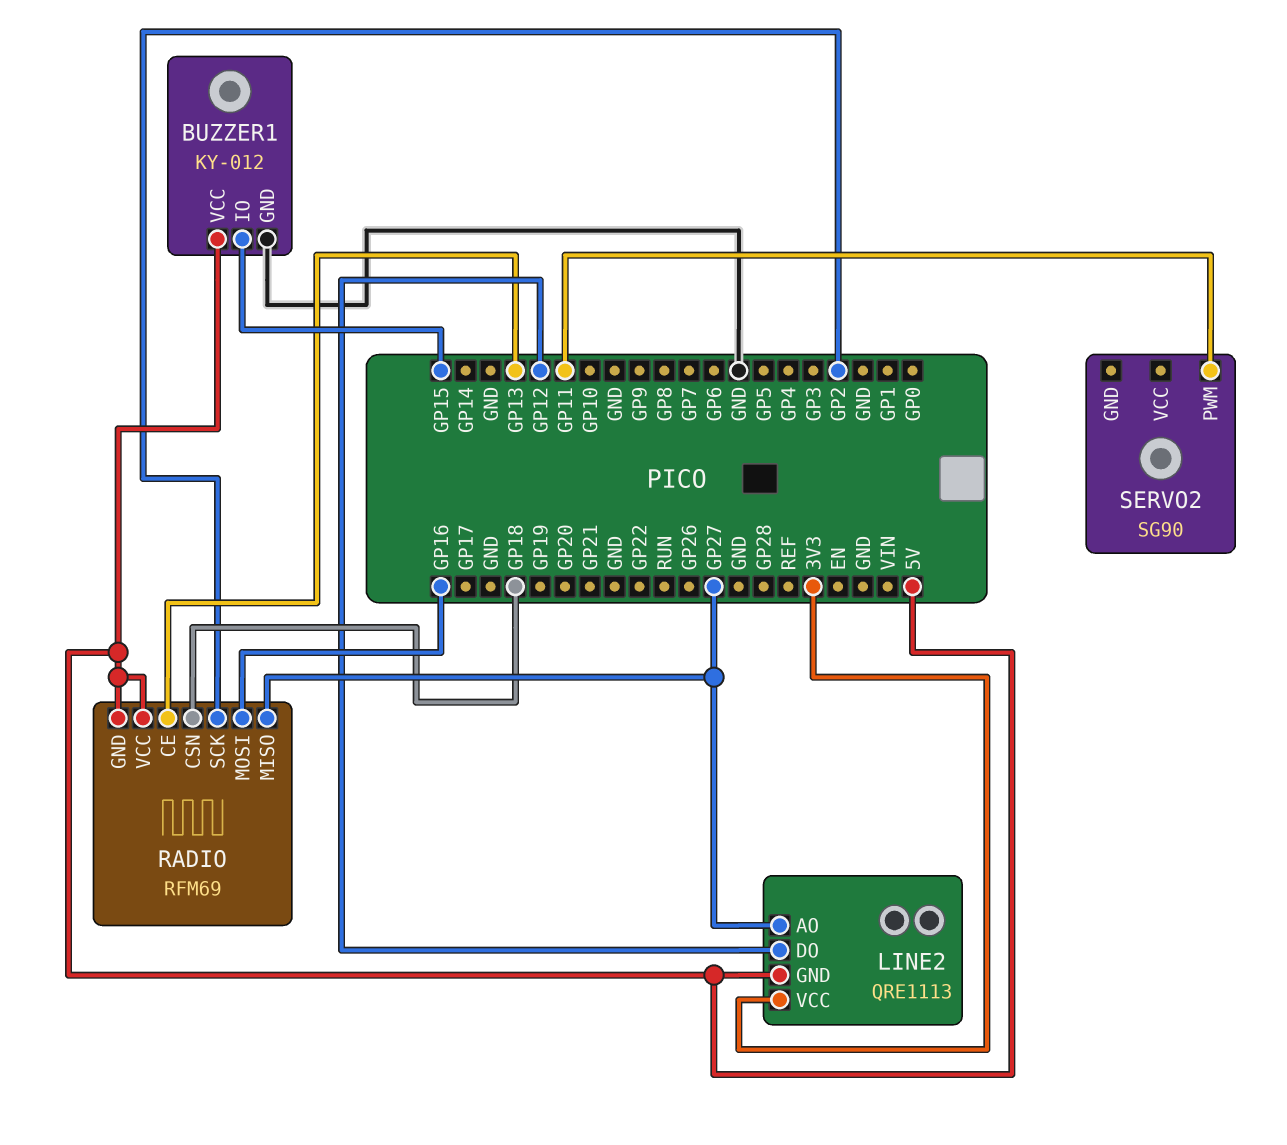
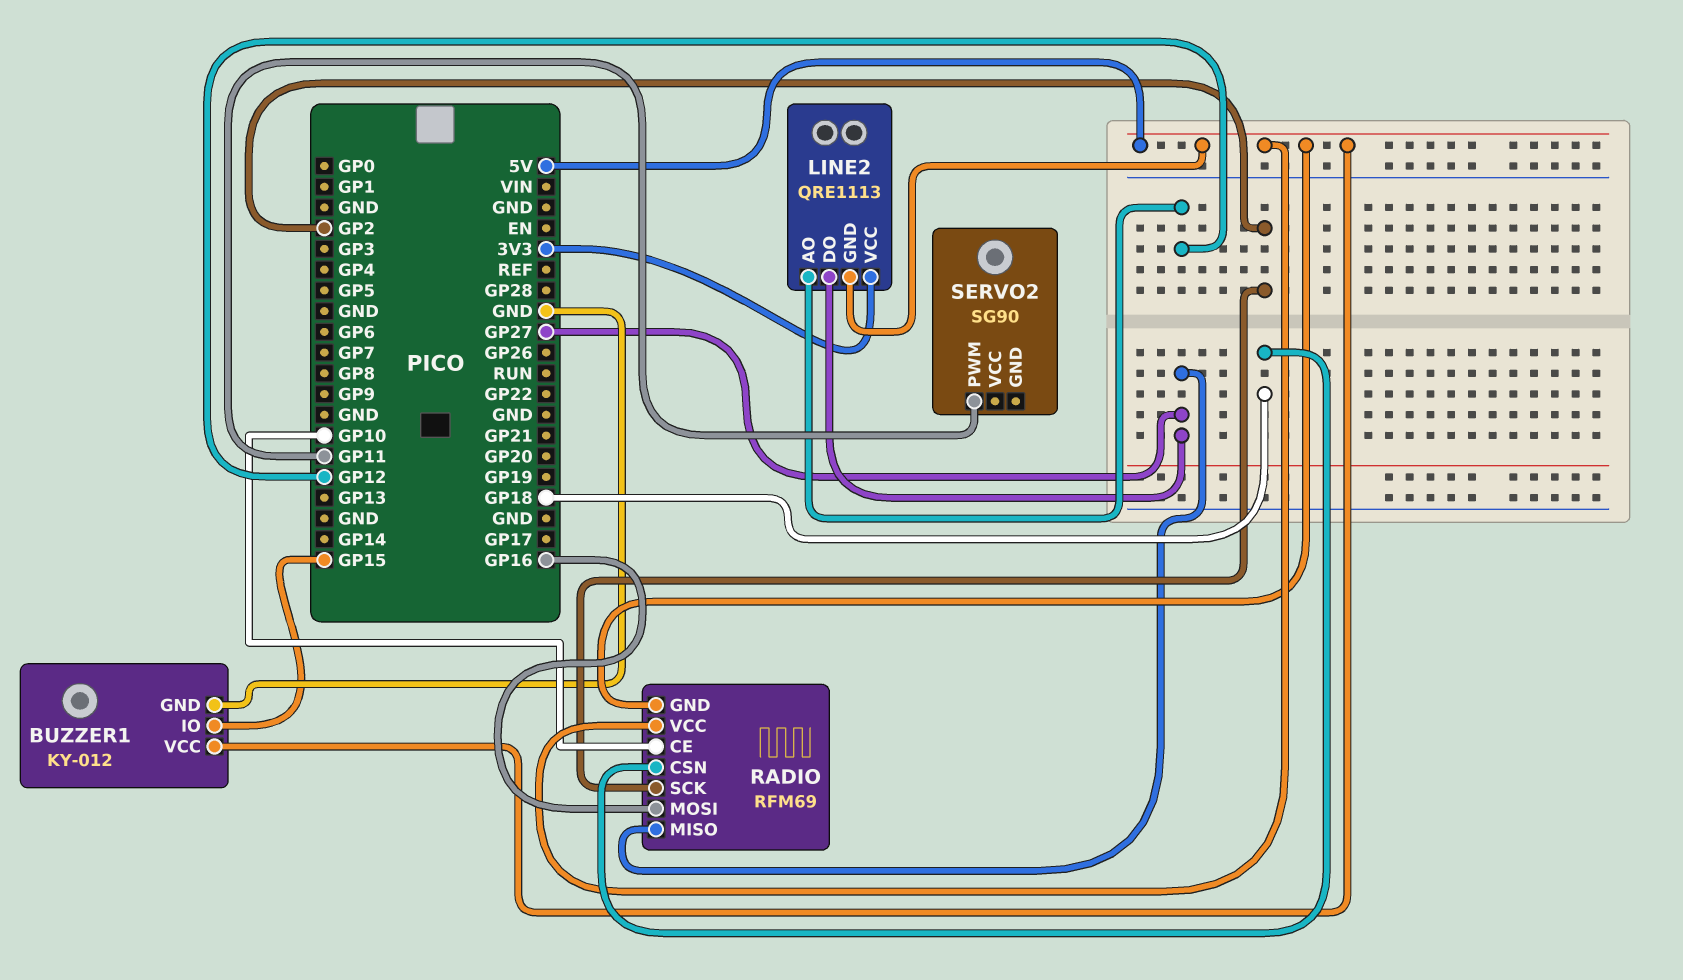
LINE2 pin AO: GP27 -> GP12
LINE2 pin DO: GP12 -> GP27
RADIO pin CE: GP13 -> GP10

